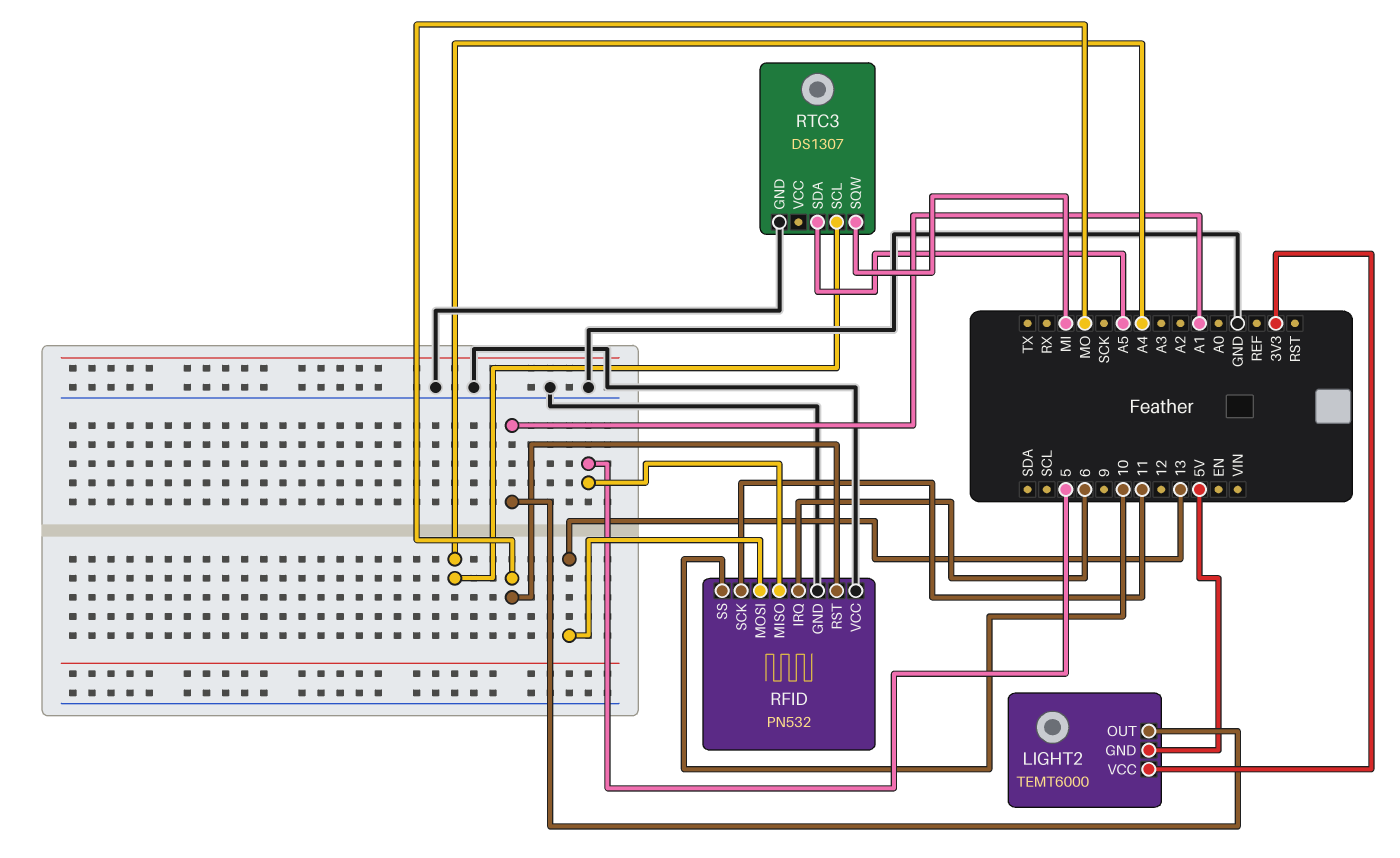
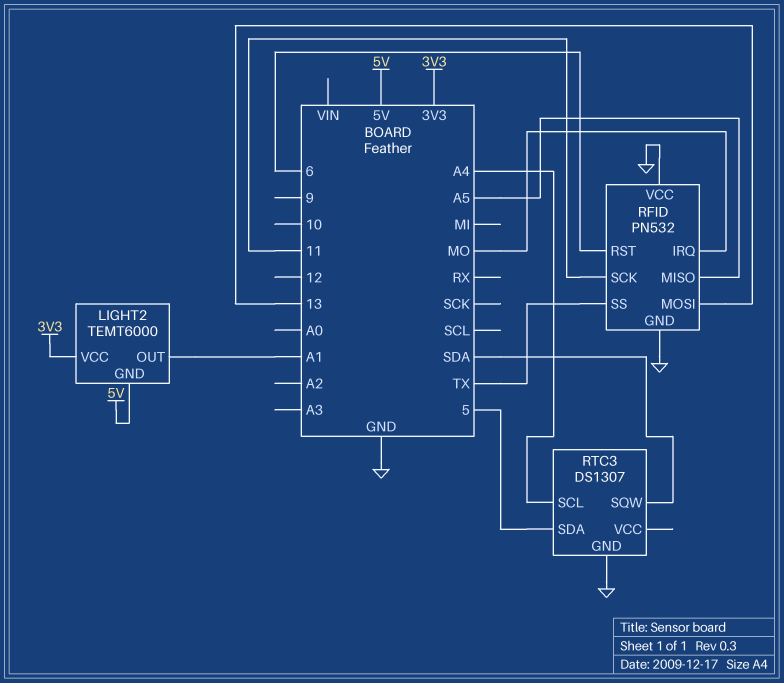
RFID pin IRQ: 6 -> MO
RFID pin MISO: 5 -> A5
RFID pin RST: MO -> 6
RFID pin SS: 10 -> TX
RTC3 pin SDA: A5 -> 5
RTC3 pin SQW: MI -> SDA

